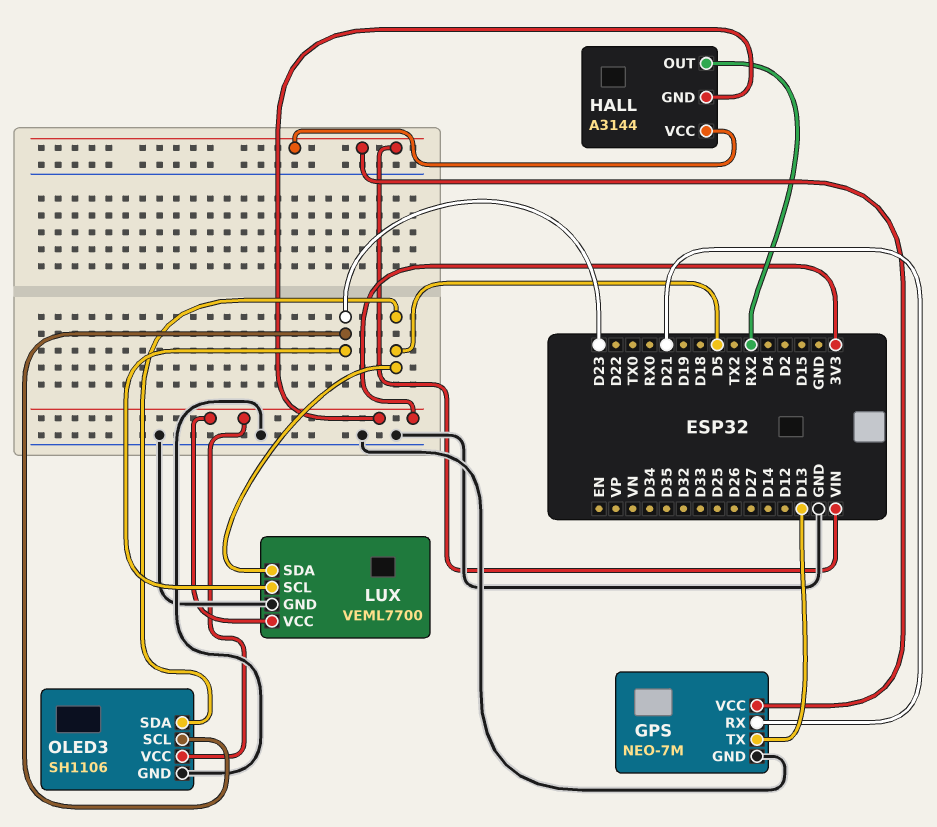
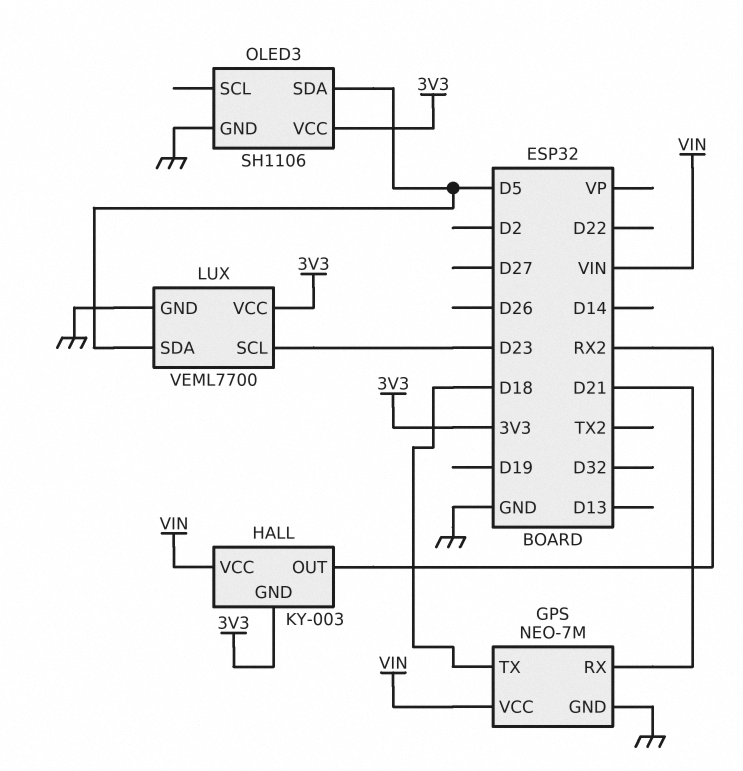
GPS pin TX: D13 -> D18
HALL: A3144 -> KY-003
OLED3 pin SCL: D23 -> none

